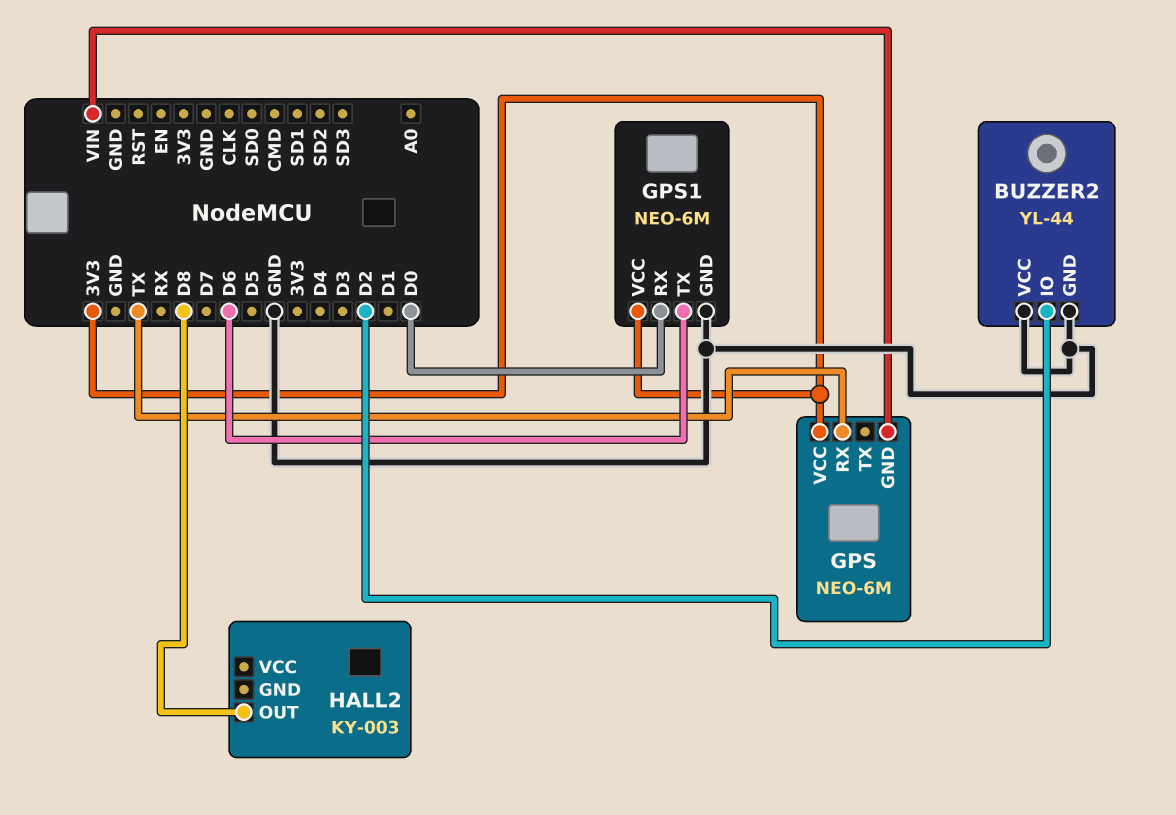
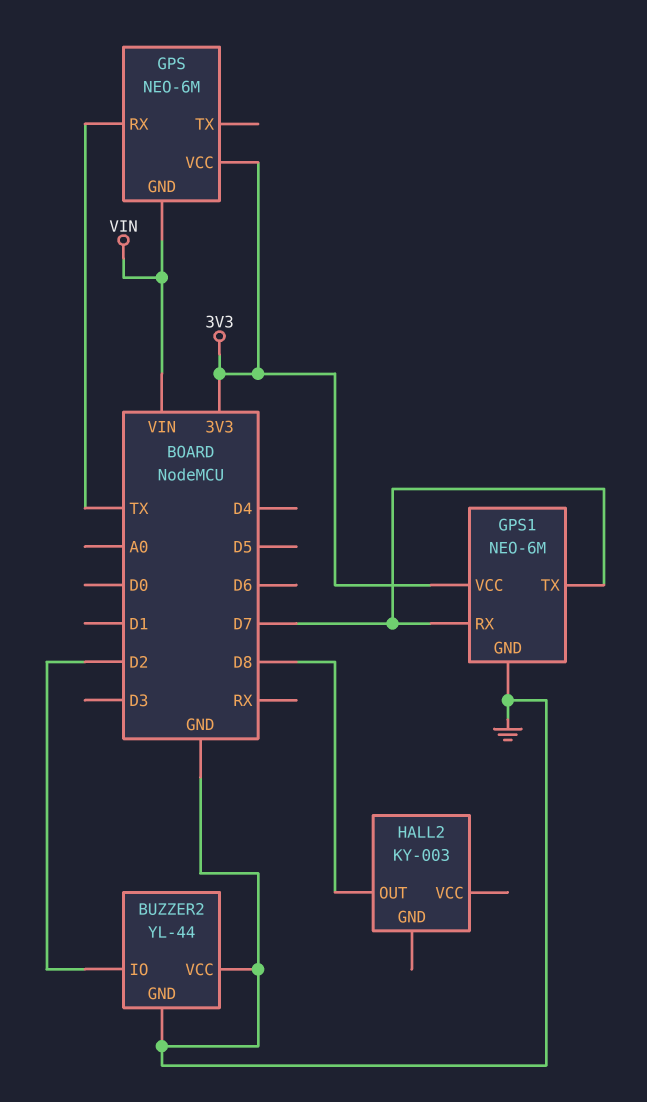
GPS1 pin RX: D0 -> D7
GPS1 pin TX: D6 -> D7

